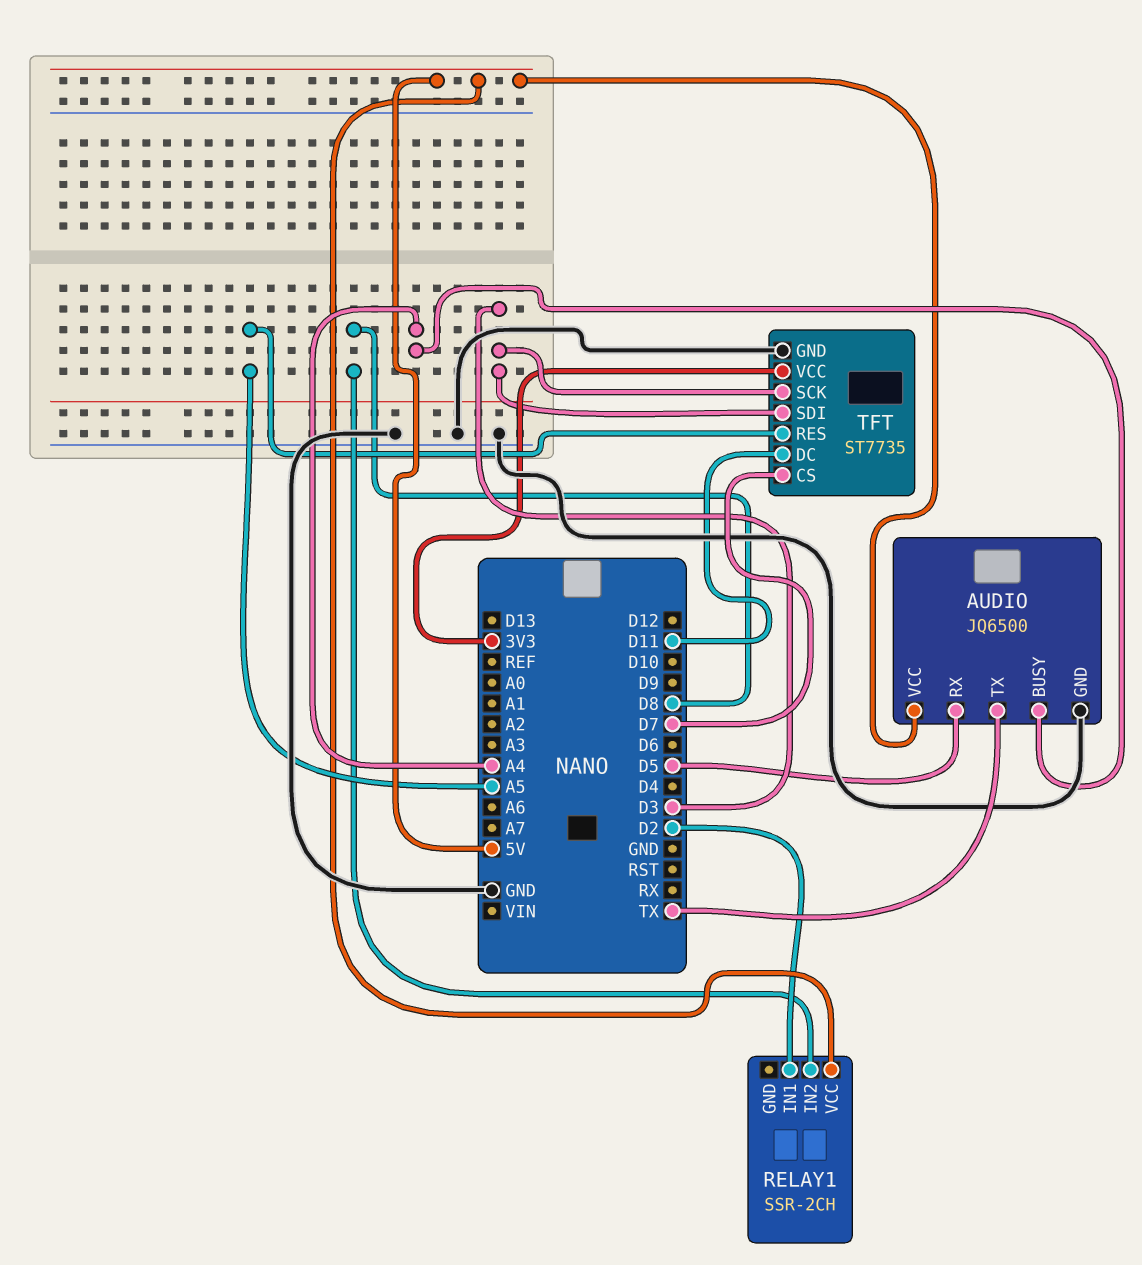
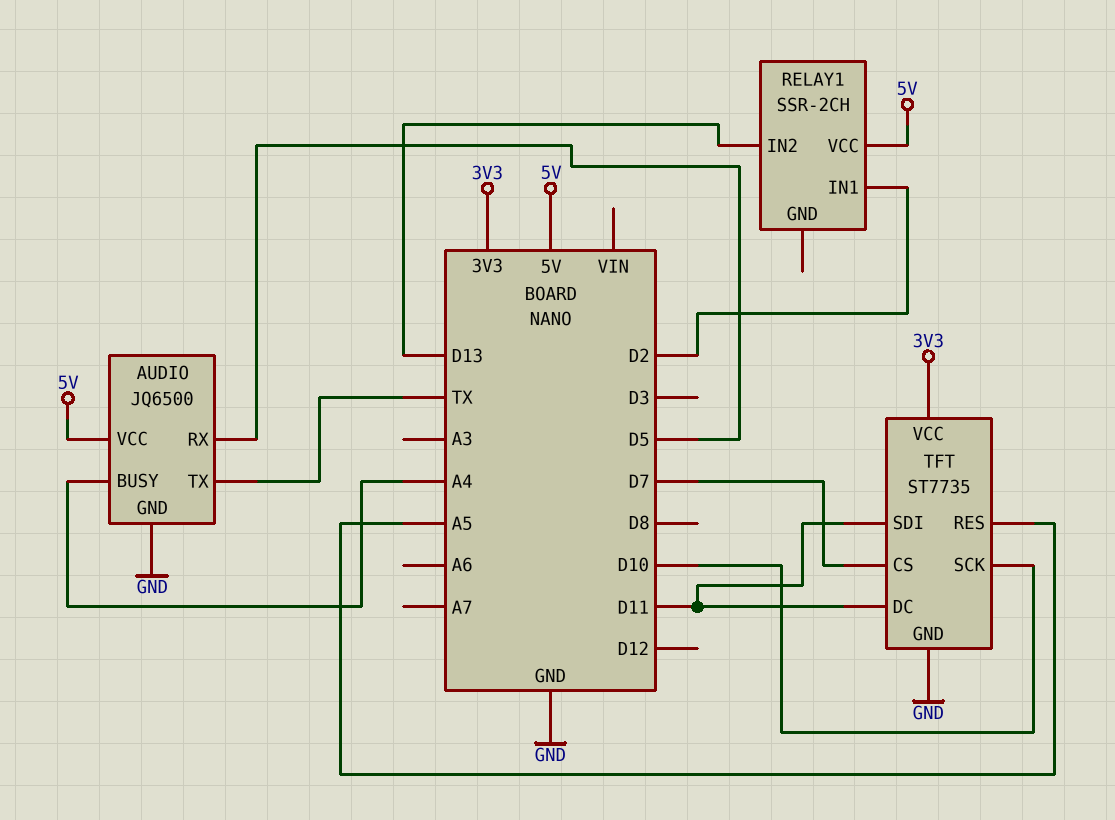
RELAY1 pin IN2: D8 -> D13
TFT pin SCK: D3 -> D10
TFT pin SDI: D3 -> D11

